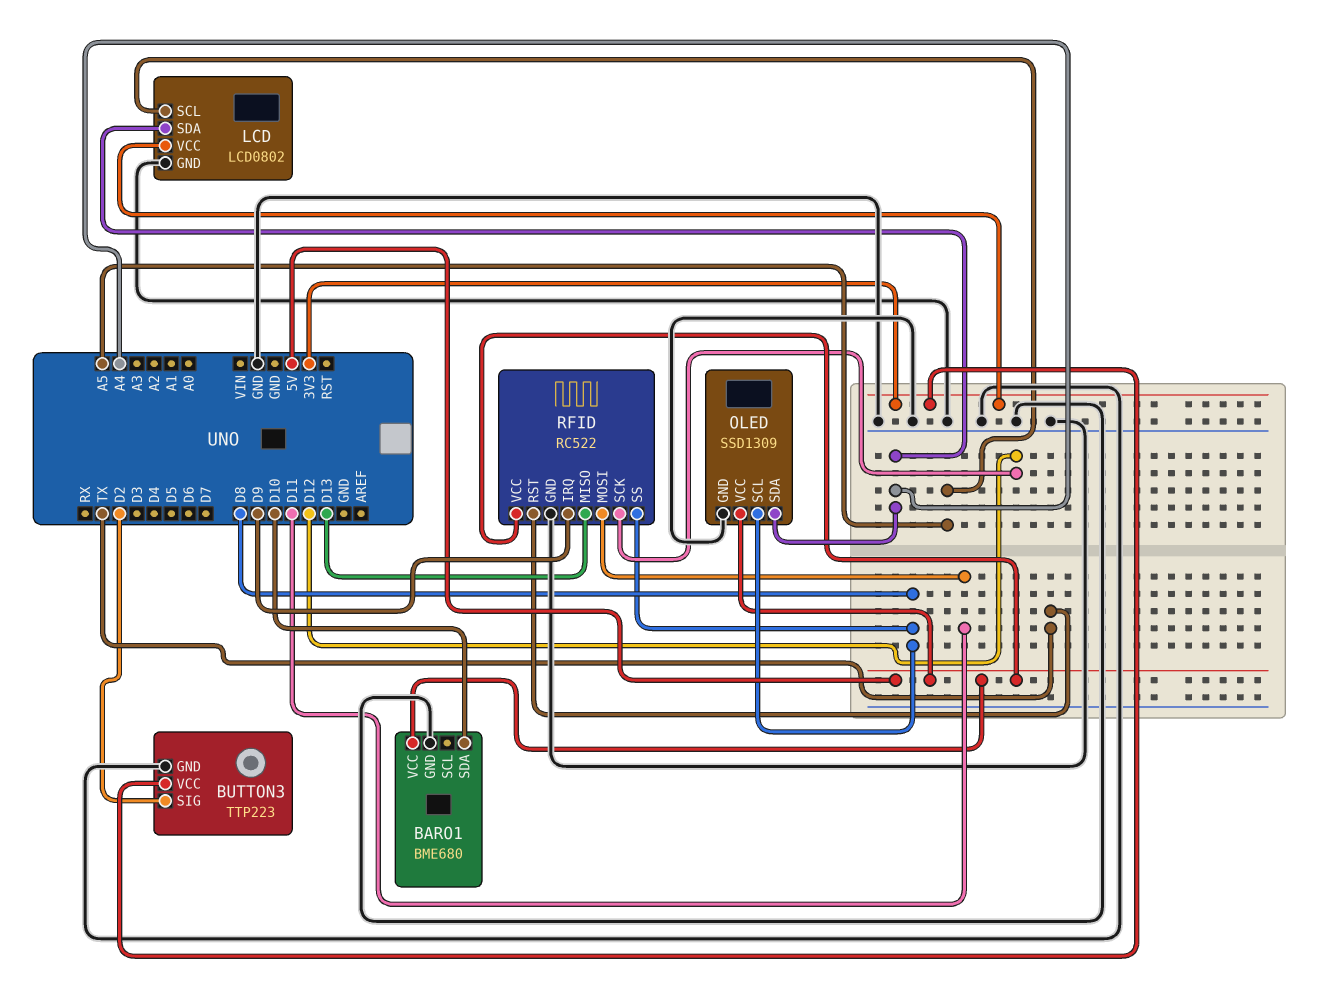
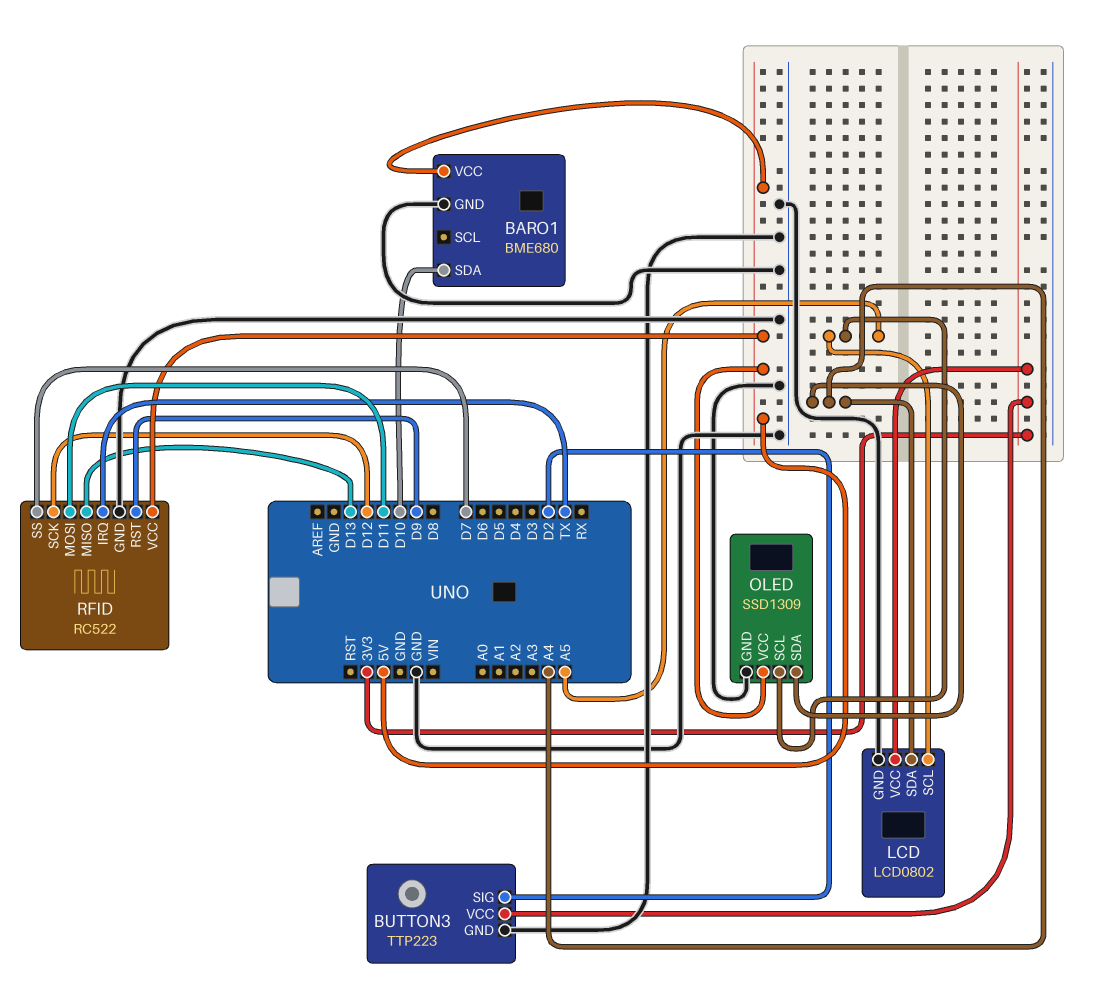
OLED pin SCL: D8 -> A5
RFID pin IRQ: D9 -> TX
RFID pin RST: TX -> D9
RFID pin SS: D8 -> D7

